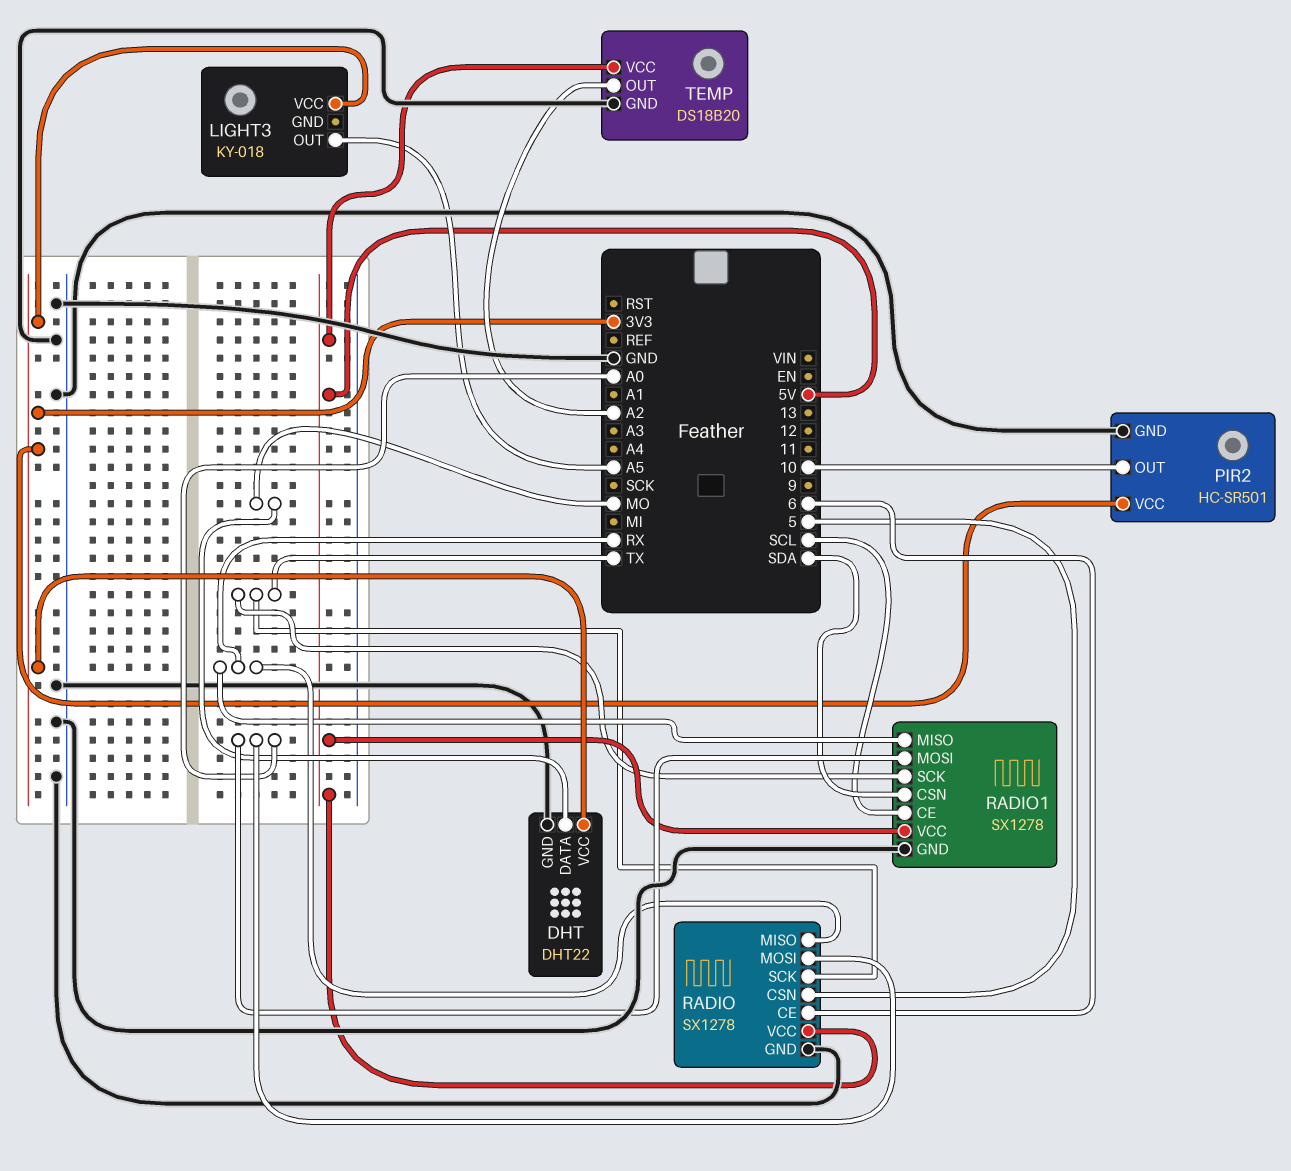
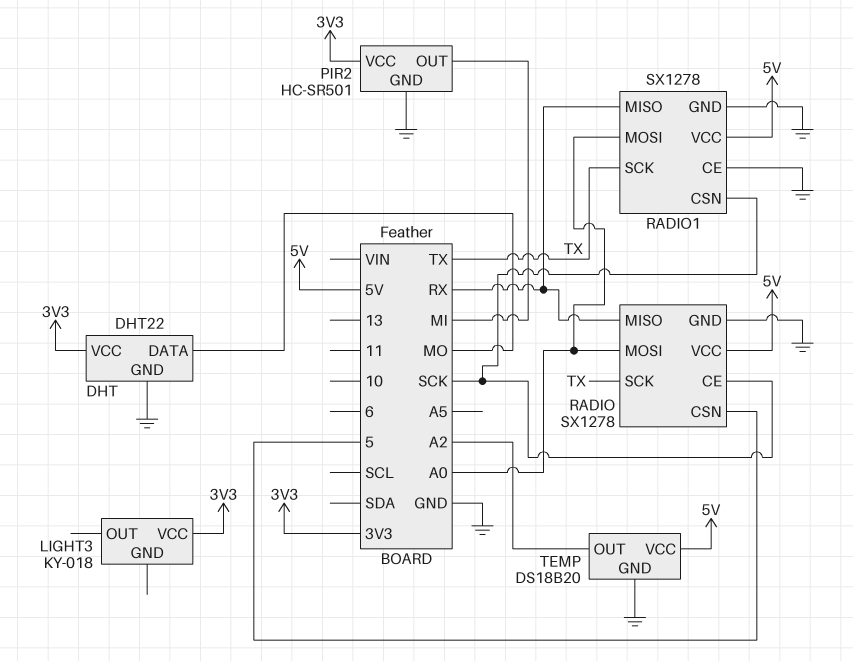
LIGHT3 pin OUT: A5 -> none
PIR2 pin OUT: 10 -> MI
RADIO pin CE: 6 -> SCK
RADIO1 pin CE: SCL -> GND
RADIO1 pin CSN: SDA -> SCK

